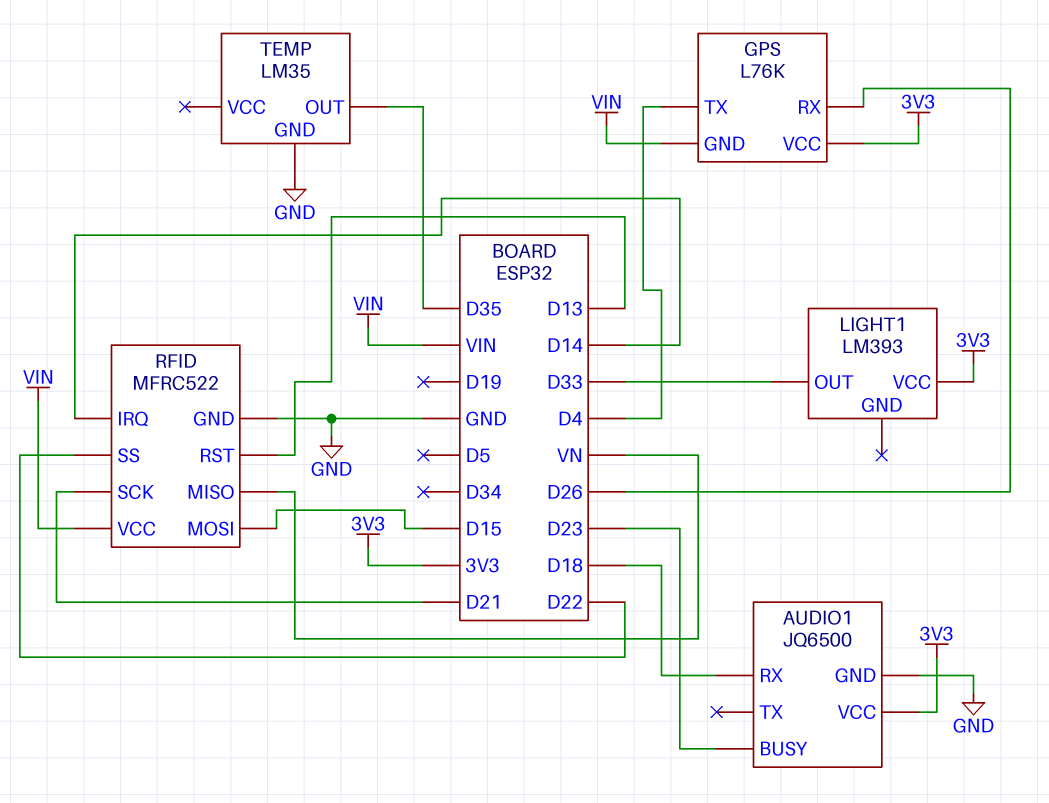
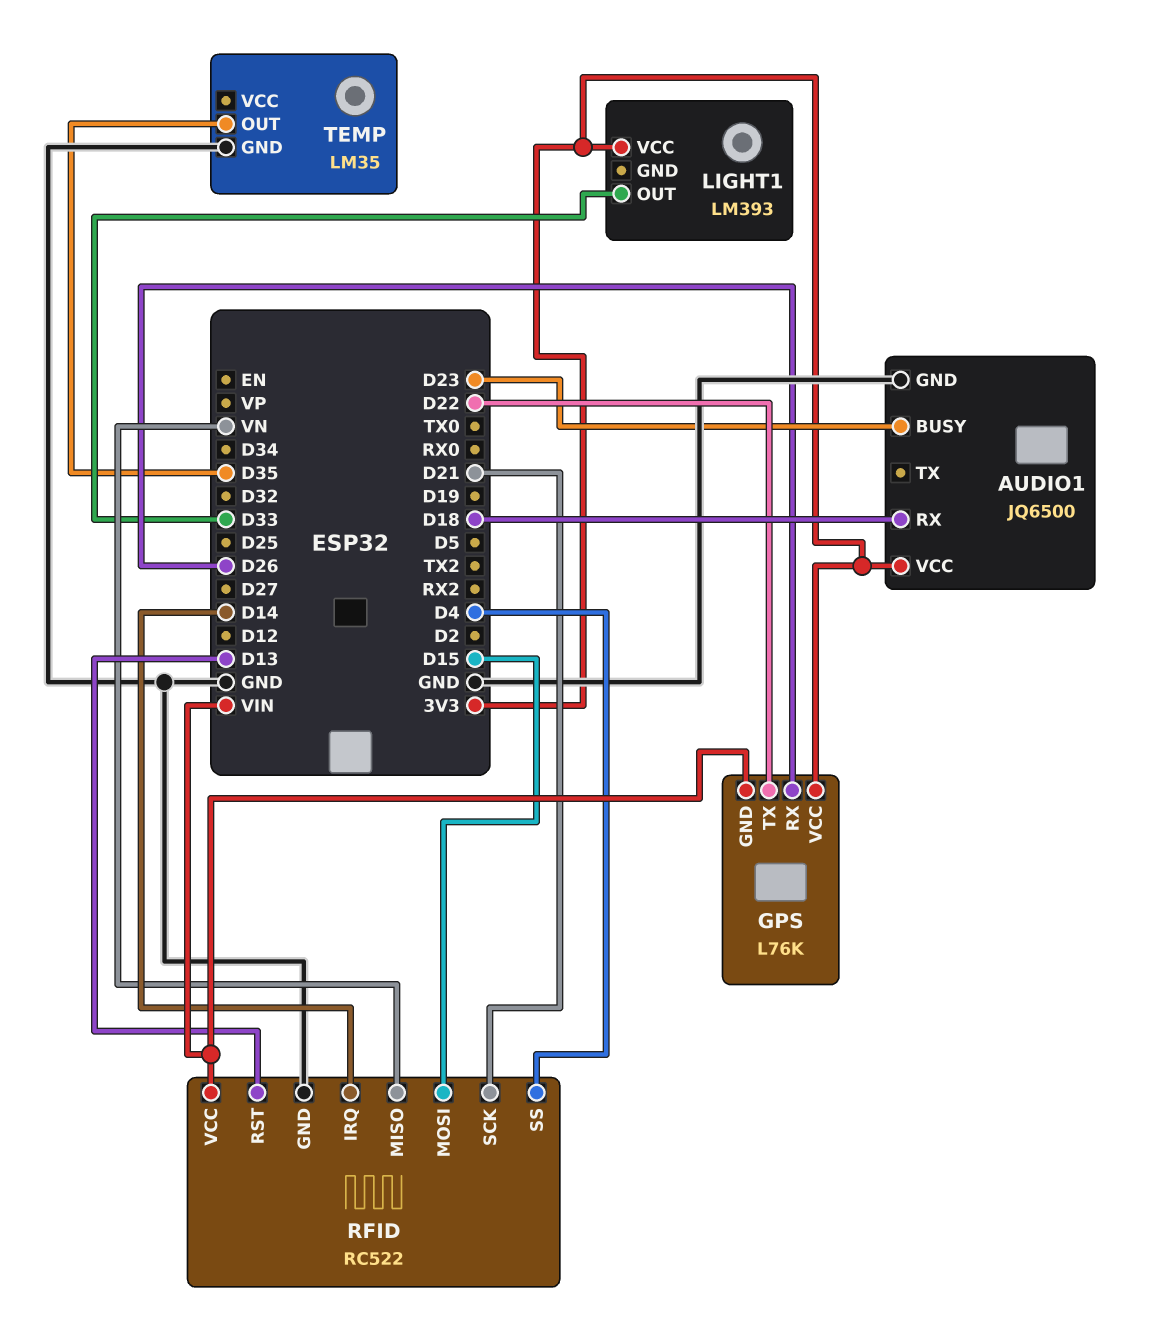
GPS pin TX: D4 -> D22
RFID: MFRC522 -> RC522
RFID pin SS: D22 -> D4

